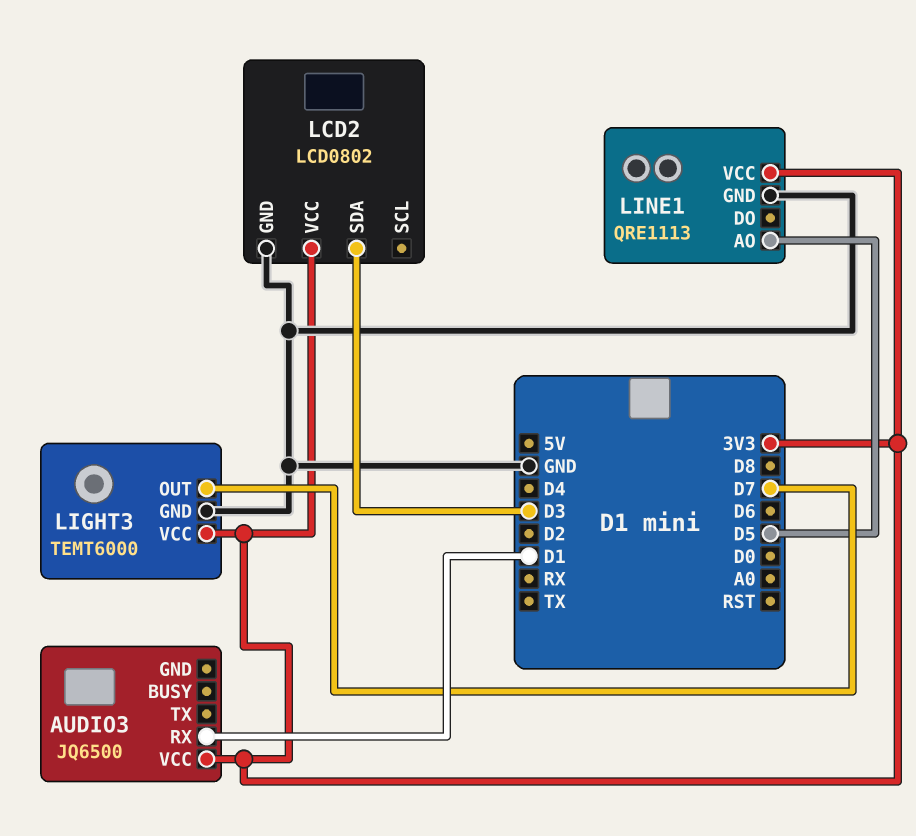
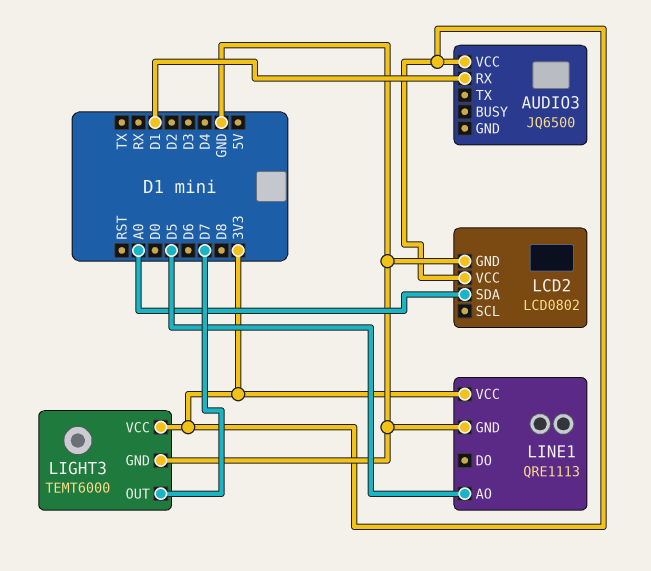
LCD2 pin SDA: D3 -> A0

